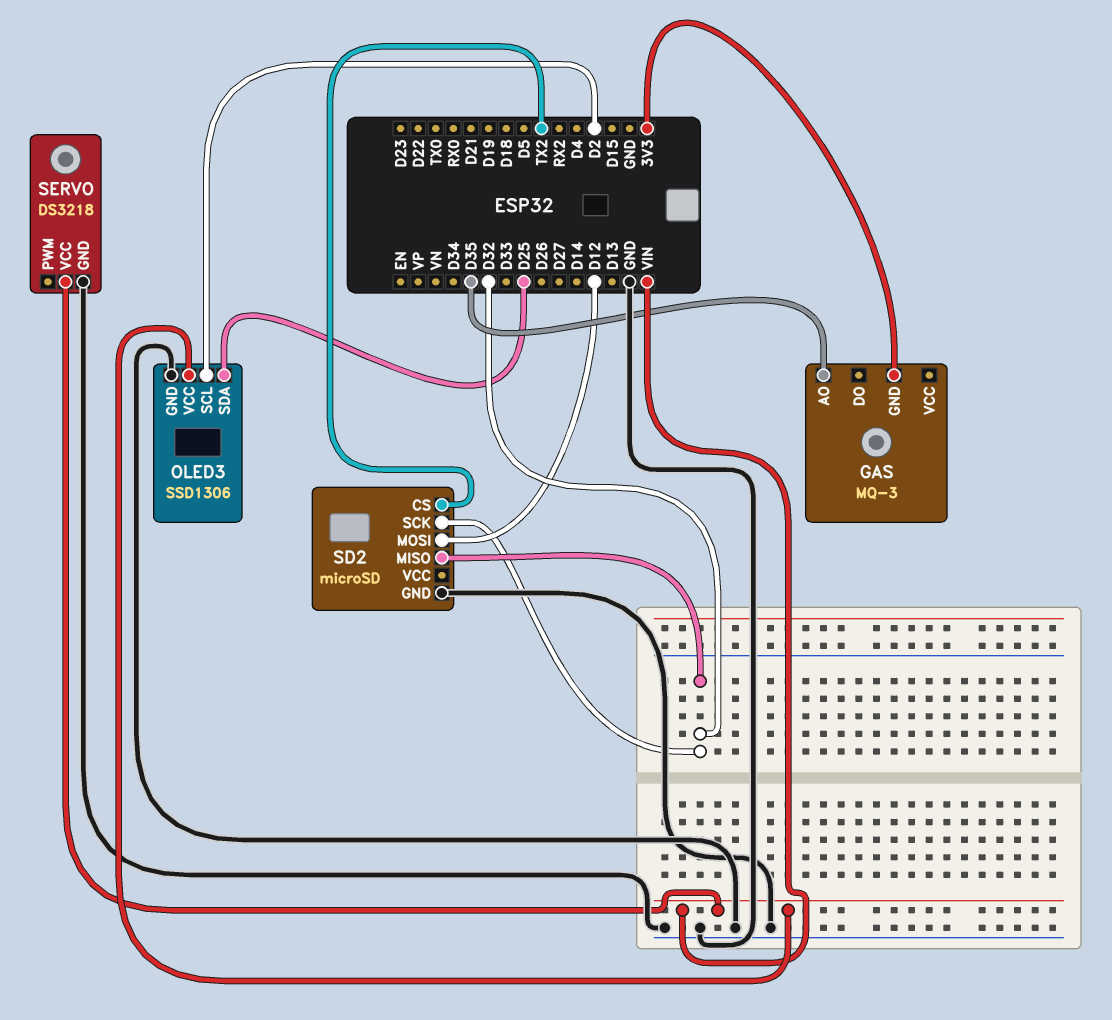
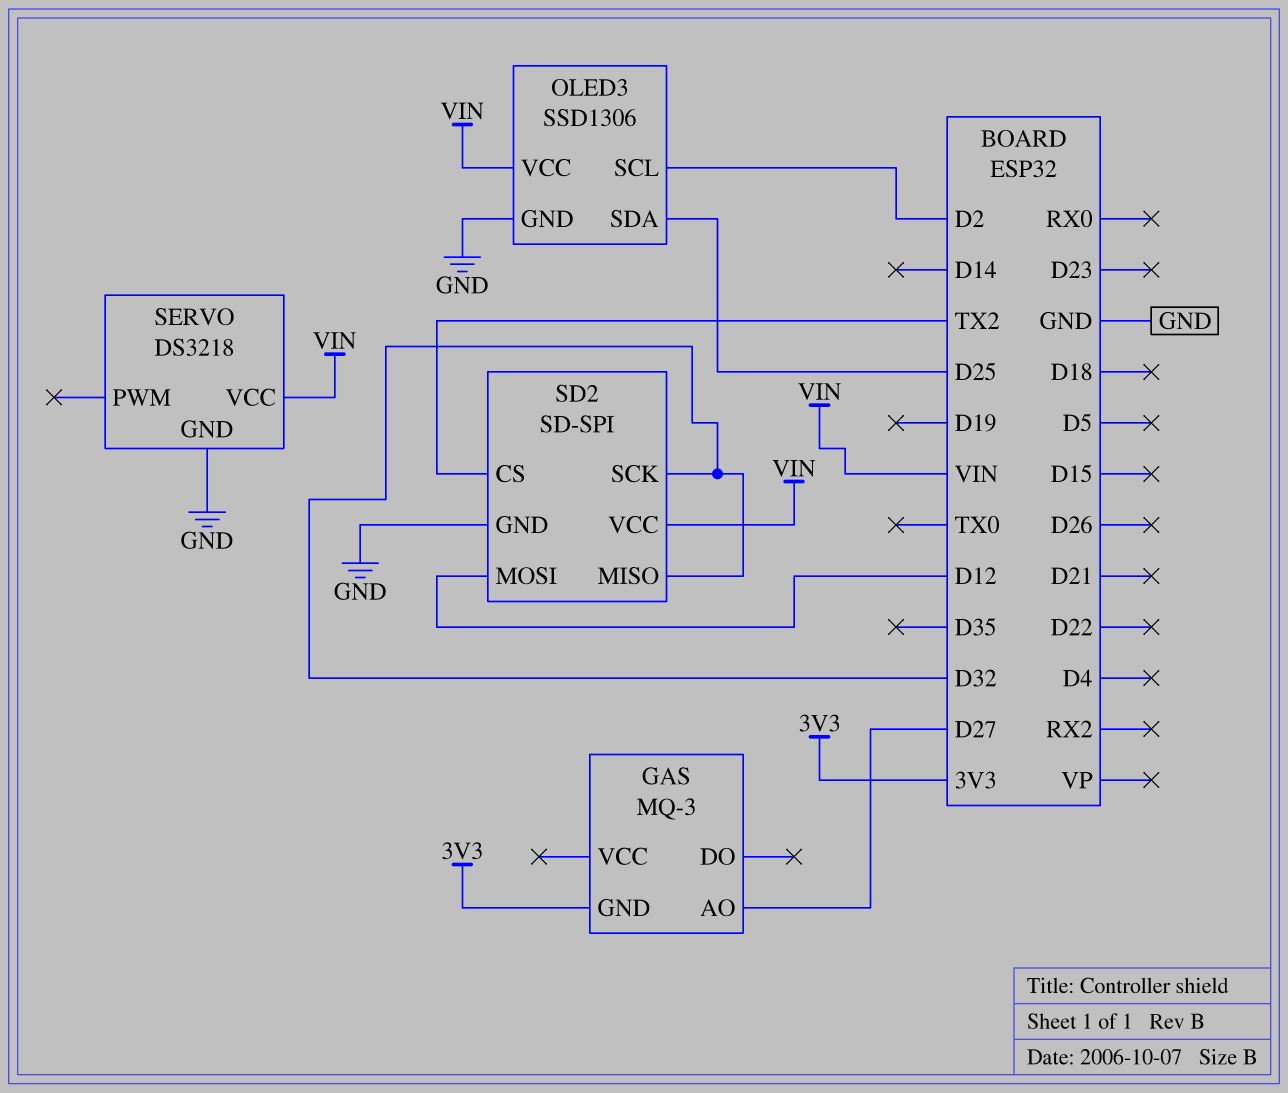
GAS pin AO: D35 -> D27
SD2: microSD -> SD-SPI
SD2 pin VCC: none -> VIN

